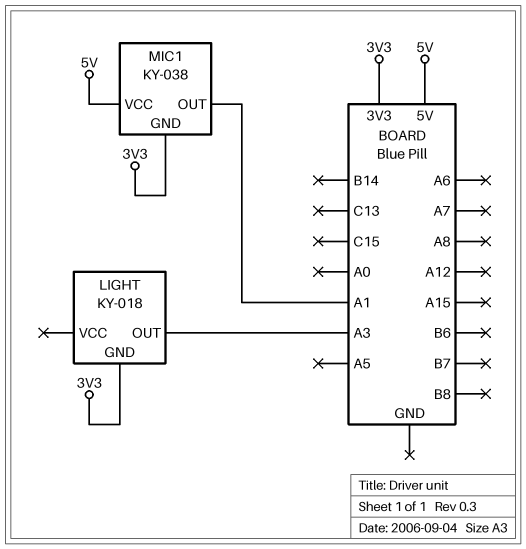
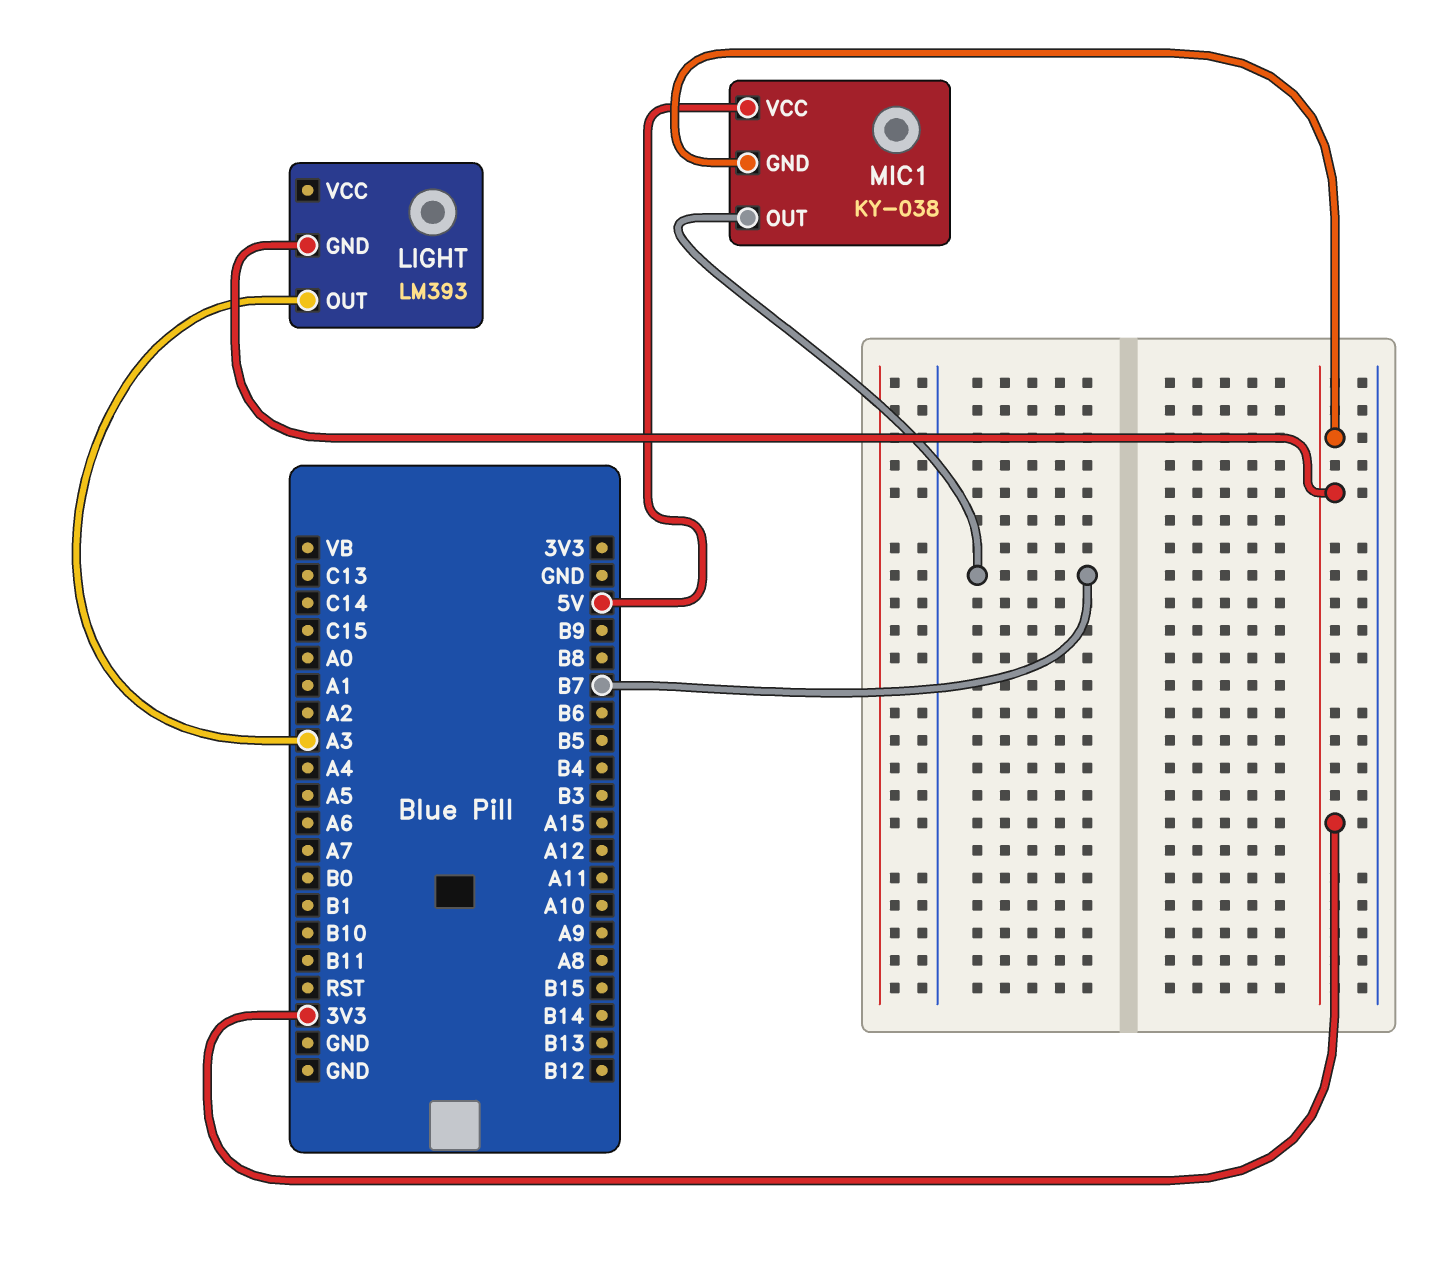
LIGHT: KY-018 -> LM393
MIC1 pin OUT: A1 -> B7

